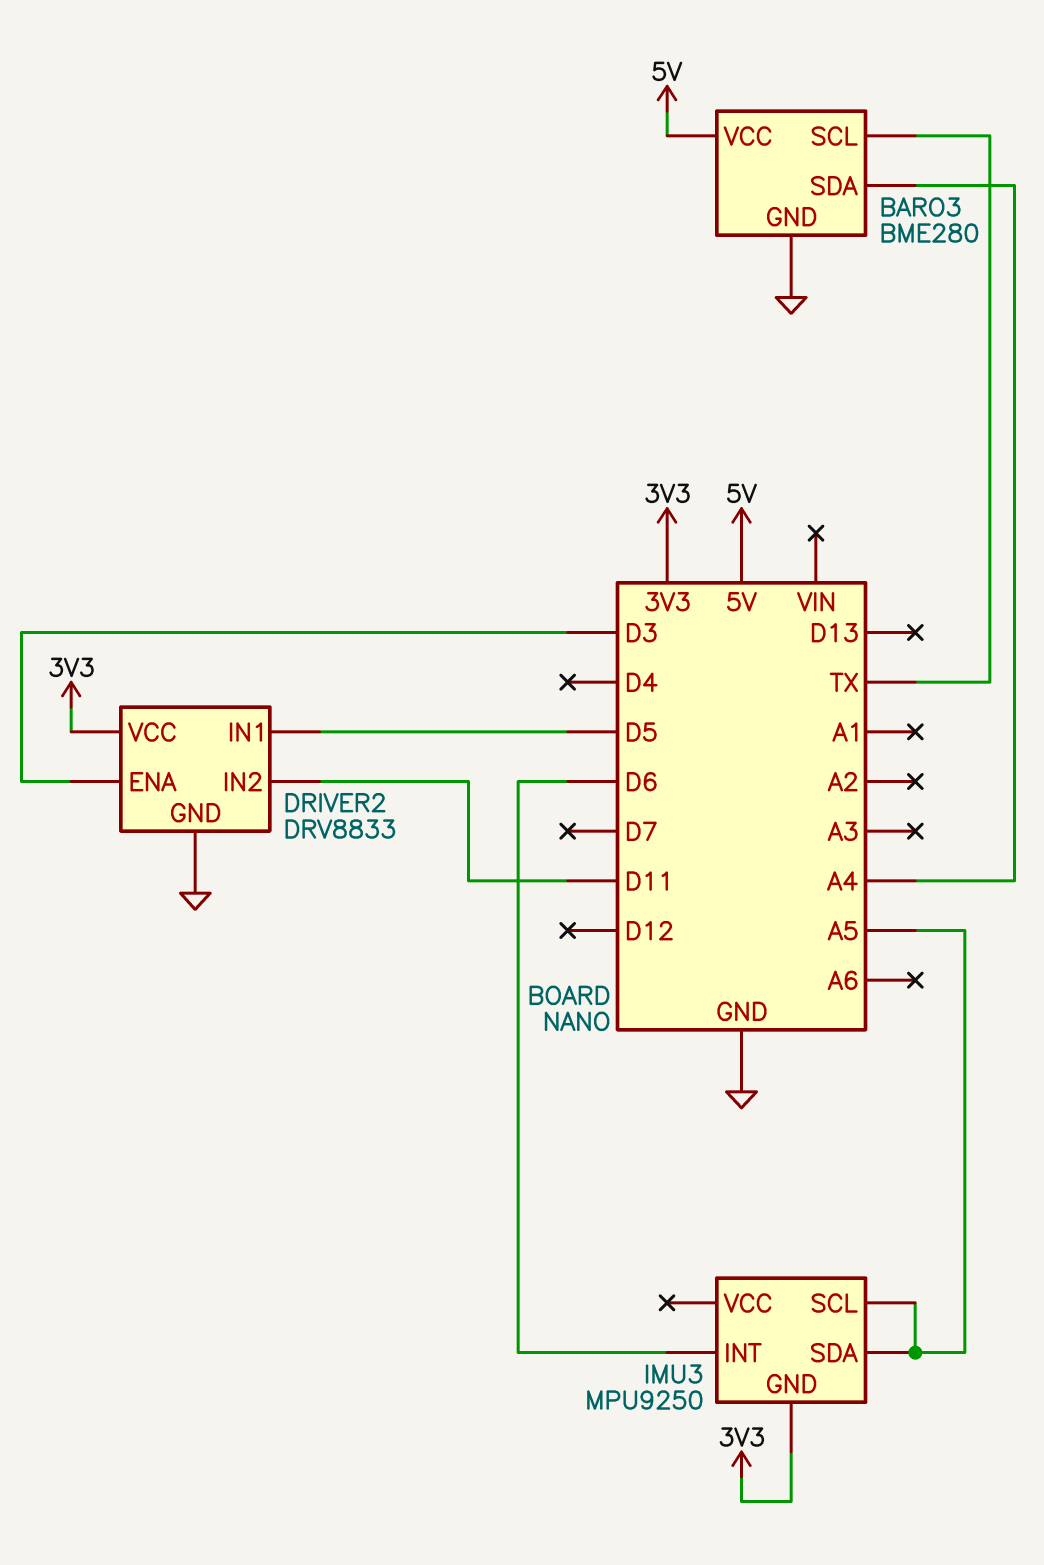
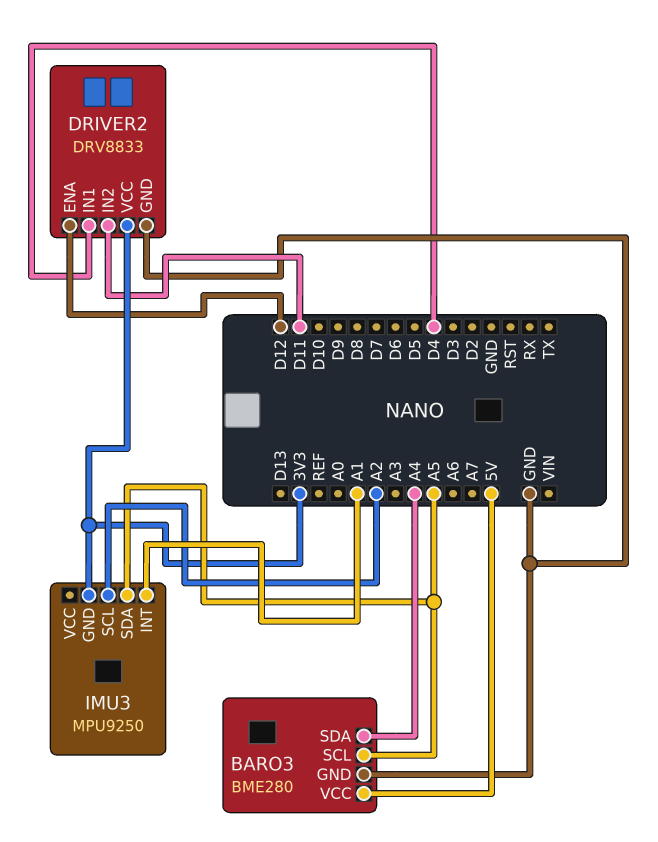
BARO3 pin SCL: TX -> A5
DRIVER2 pin ENA: D3 -> D12
DRIVER2 pin IN1: D5 -> D4
IMU3 pin INT: D6 -> A1
IMU3 pin SCL: A5 -> A2

